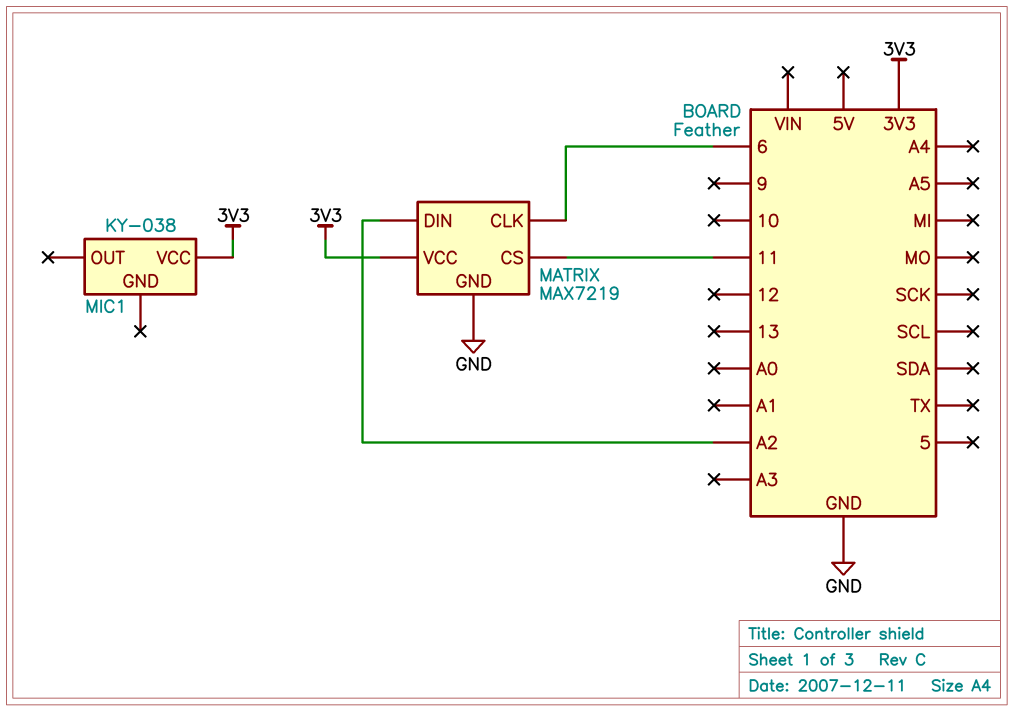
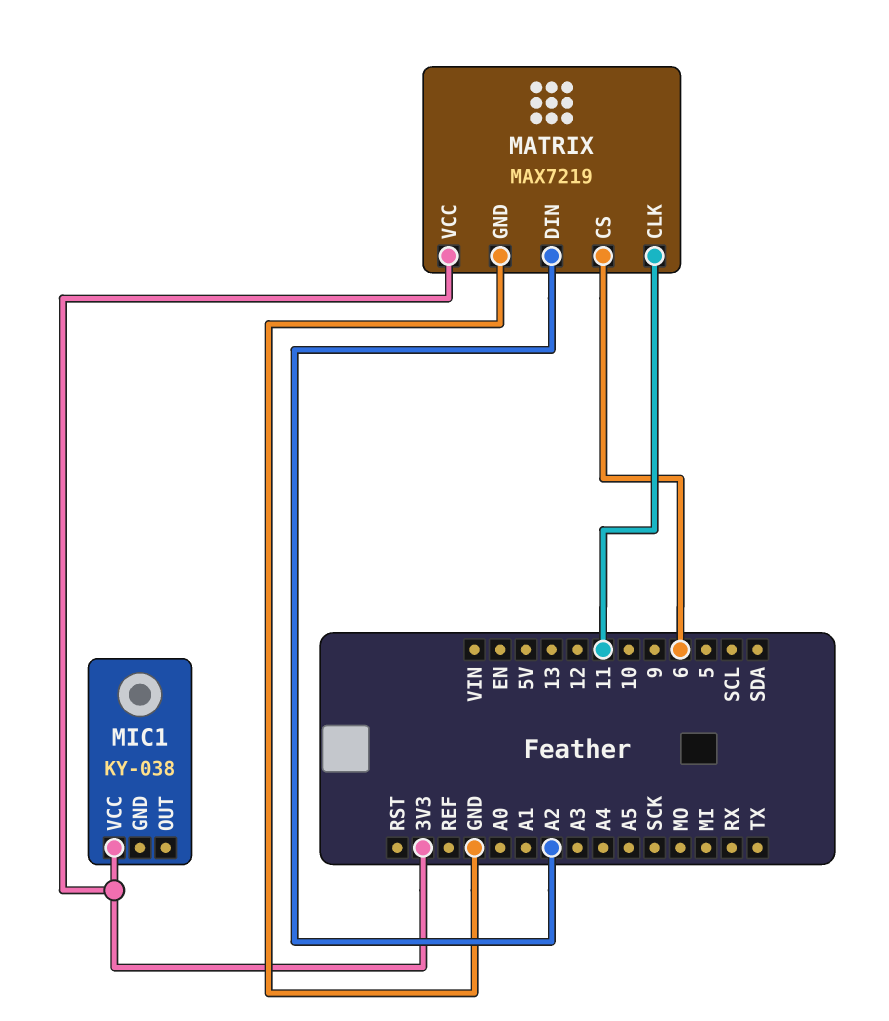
MATRIX pin CLK: 6 -> 11
MATRIX pin CS: 11 -> 6

